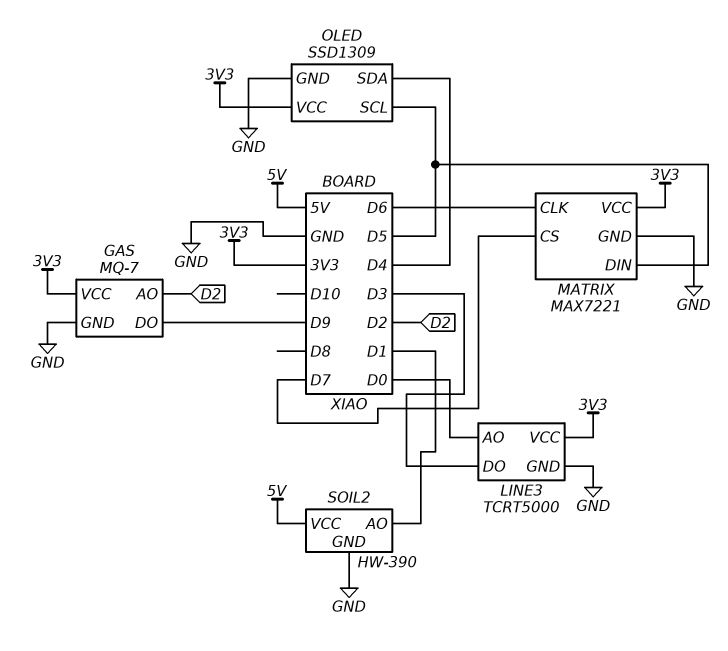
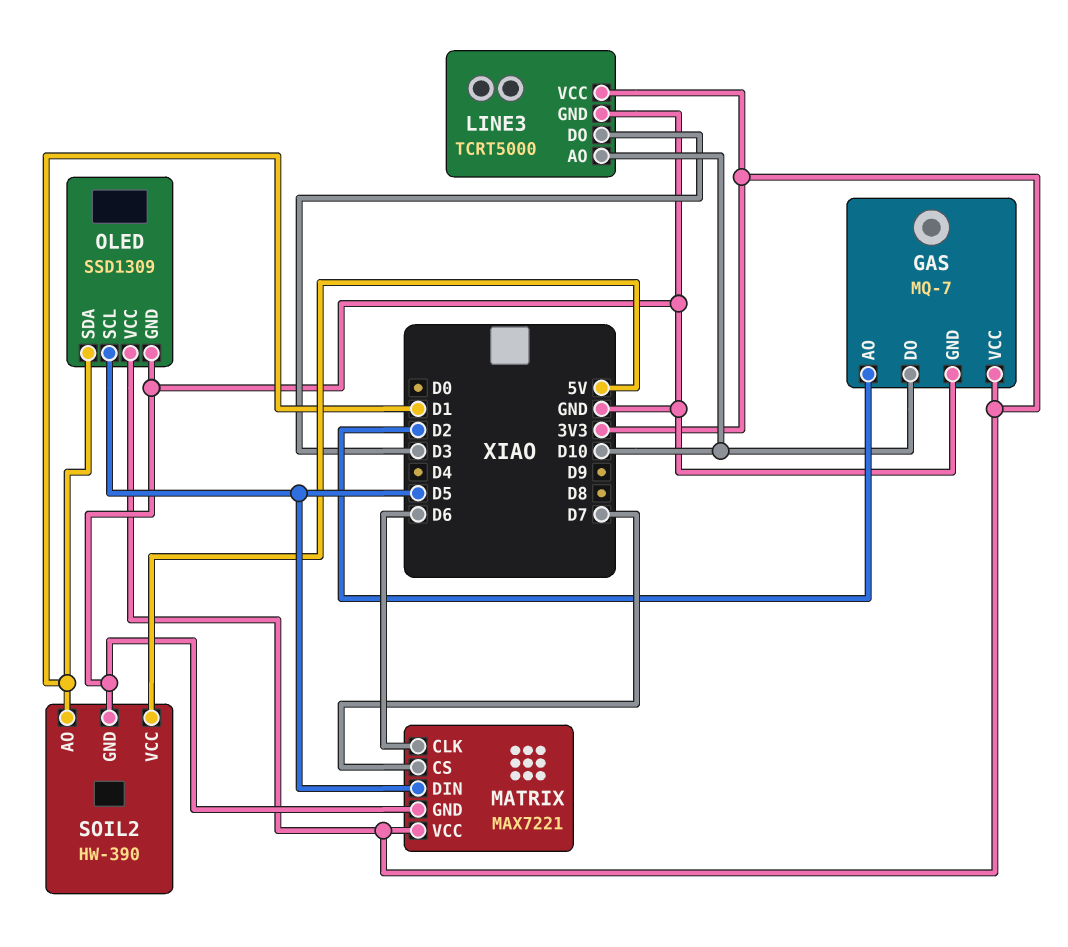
GAS pin DO: D9 -> D10
LINE3 pin AO: D0 -> D10
OLED pin SDA: D4 -> D1

